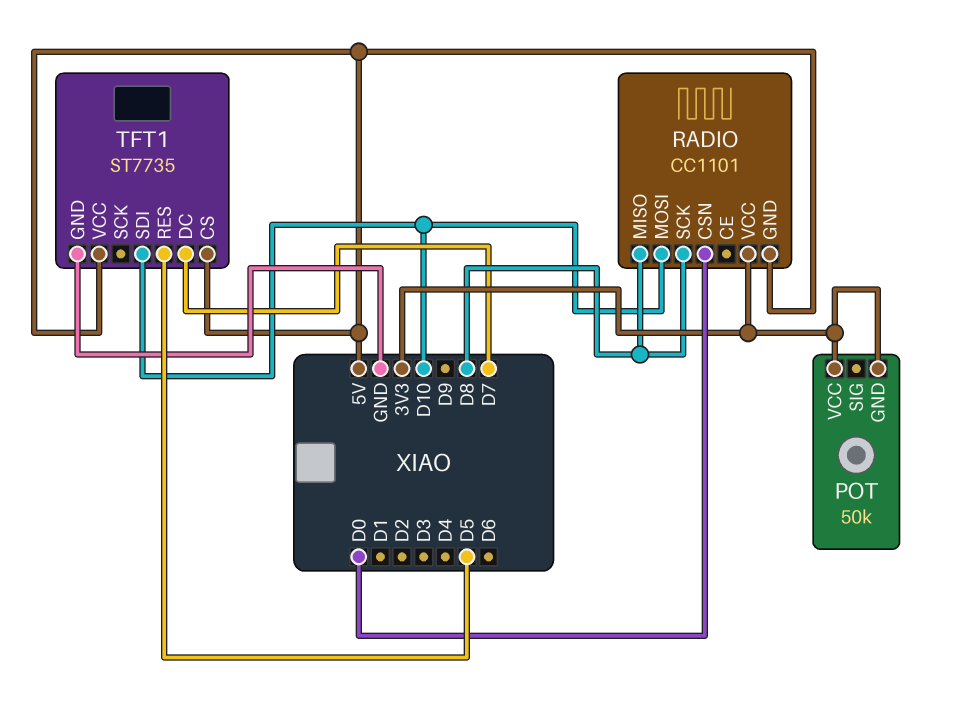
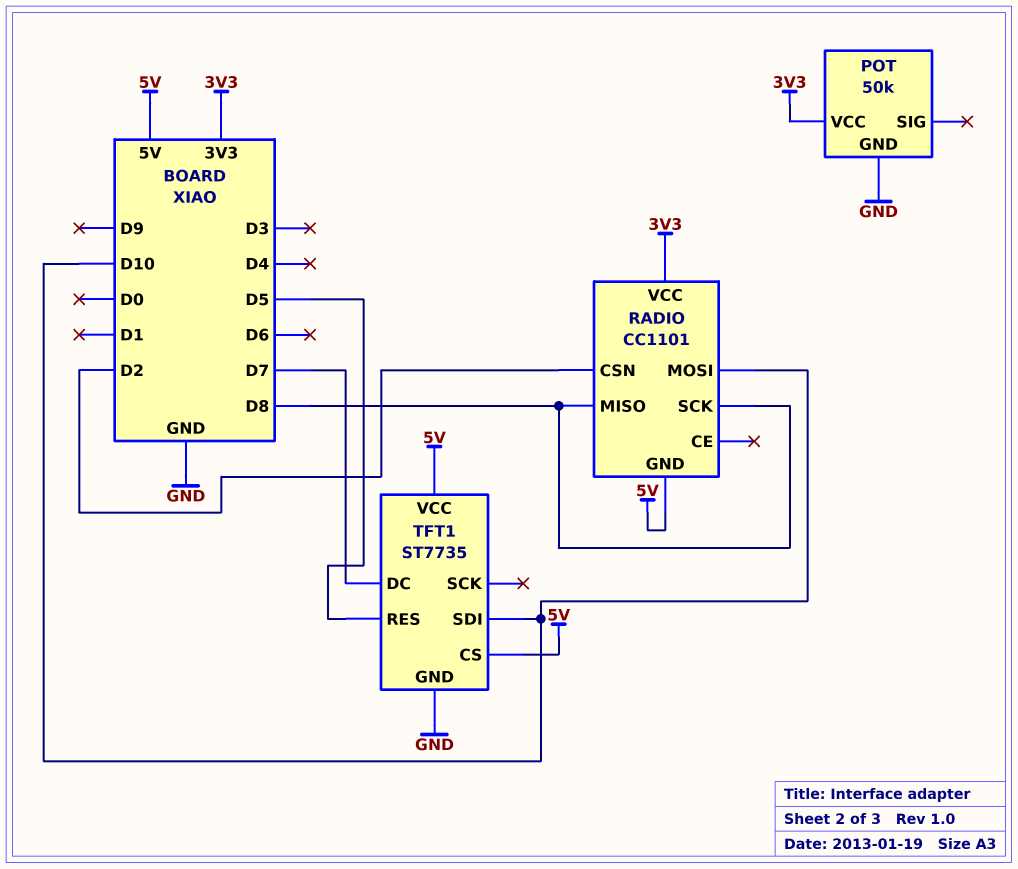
POT pin GND: 3V3 -> GND
RADIO pin CSN: D0 -> D2

